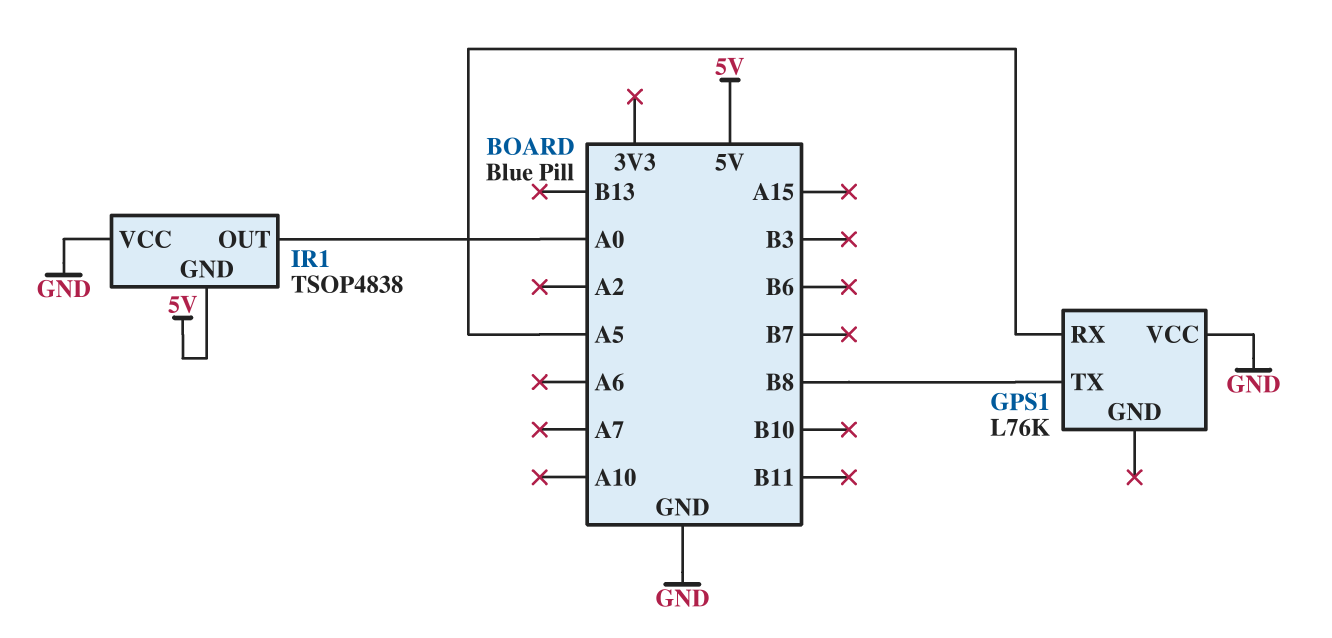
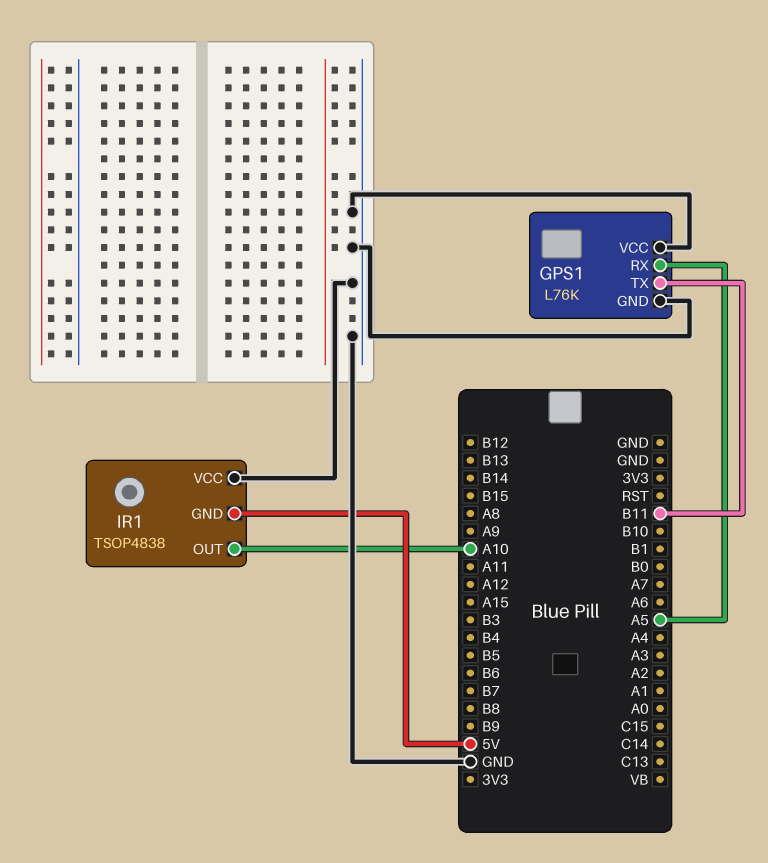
GPS1 pin GND: none -> GND
GPS1 pin TX: B8 -> B11
IR1 pin OUT: A0 -> A10

